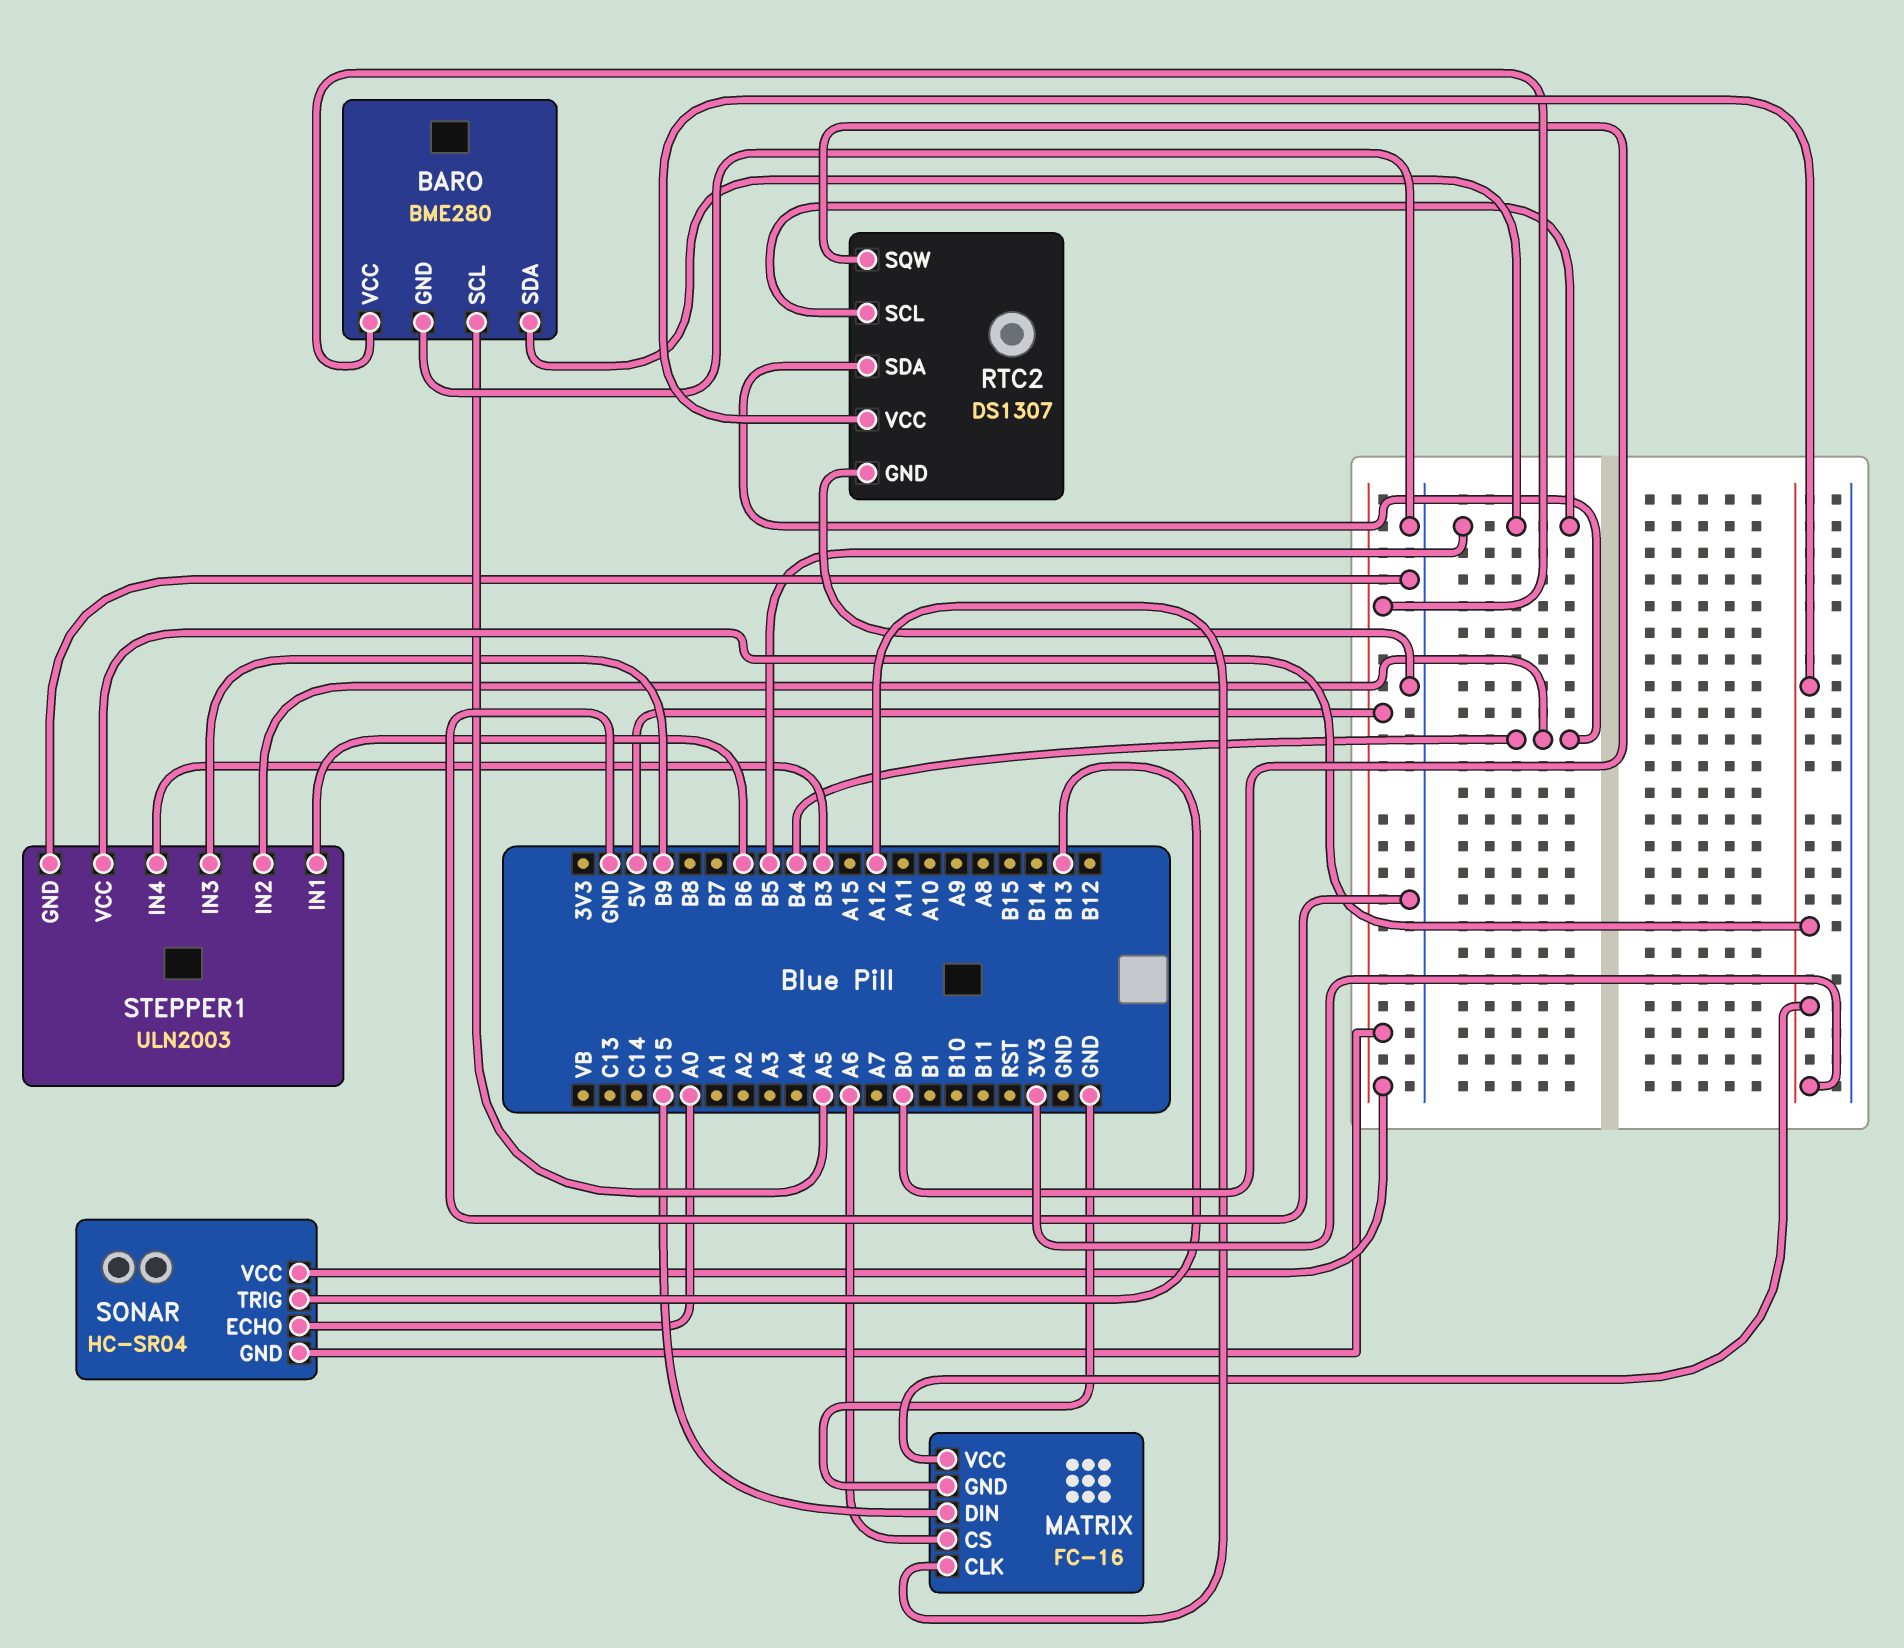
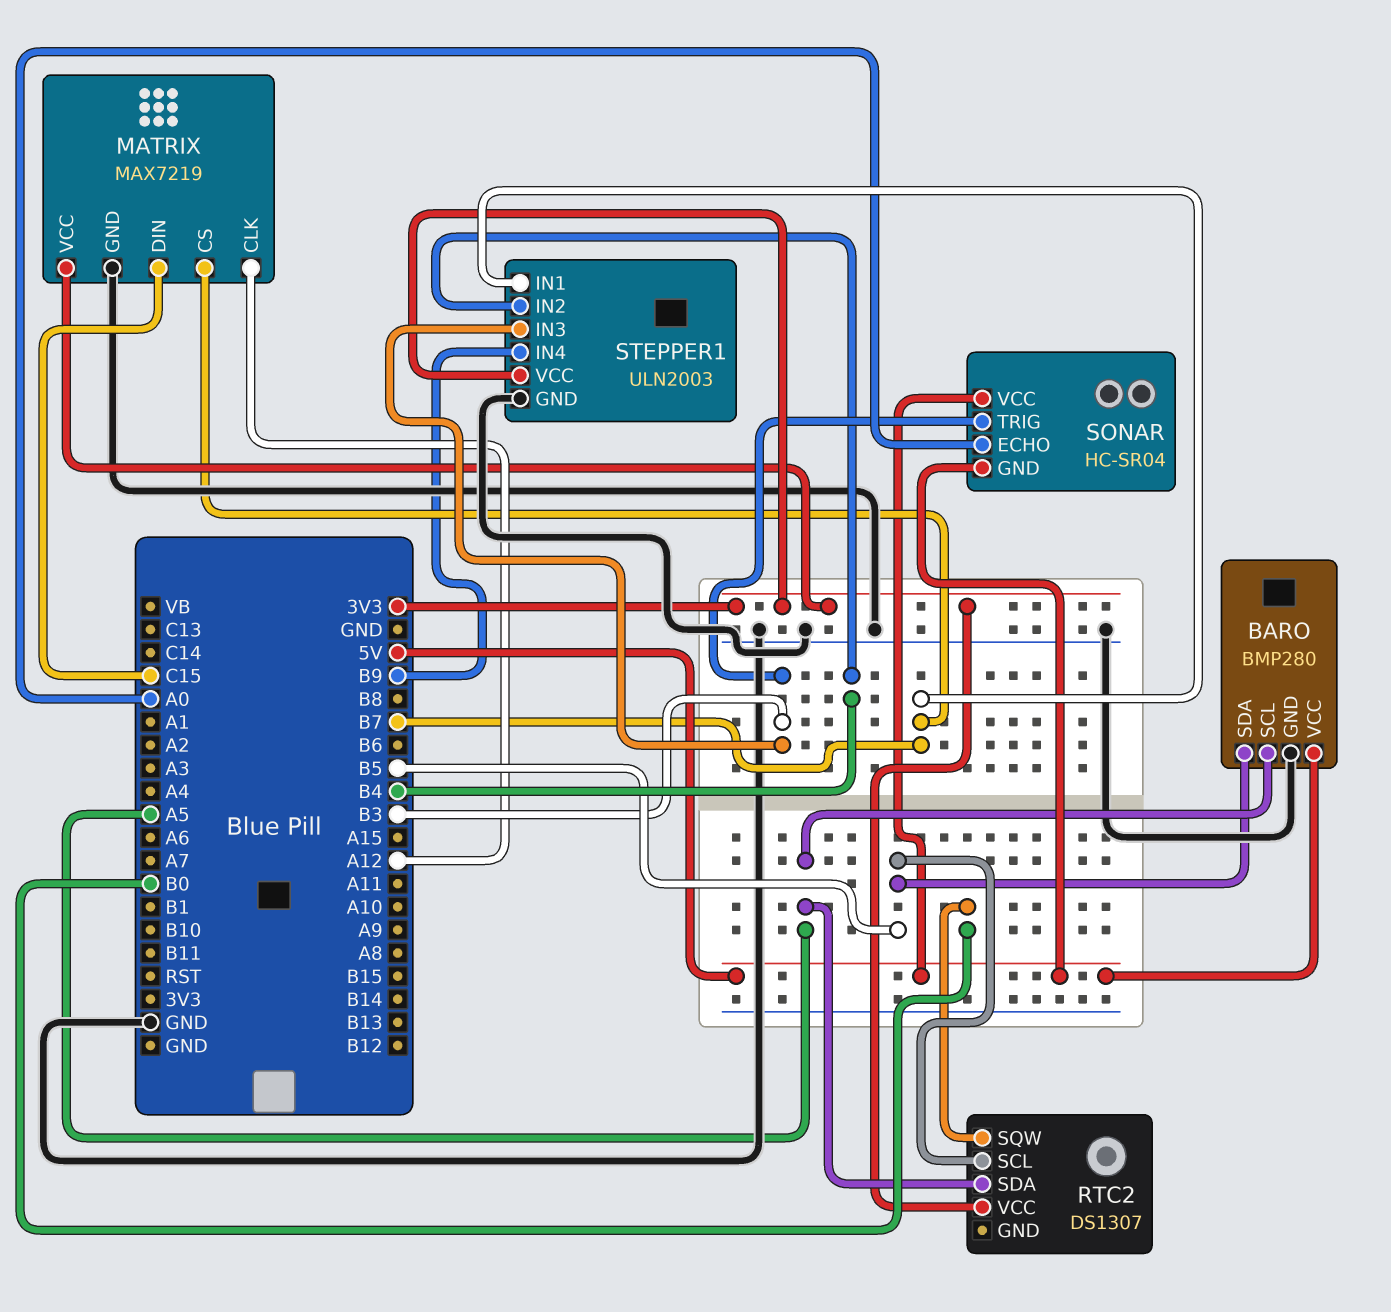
BARO: BME280 -> BMP280
MATRIX: FC-16 -> MAX7219
MATRIX pin CS: A6 -> B7
RTC2 pin GND: GND -> none
RTC2 pin SDA: B4 -> A5
SONAR pin TRIG: B13 -> B3
STEPPER1 pin IN1: B6 -> B7
STEPPER1 pin IN3: B9 -> B3
STEPPER1 pin IN4: B3 -> B9

